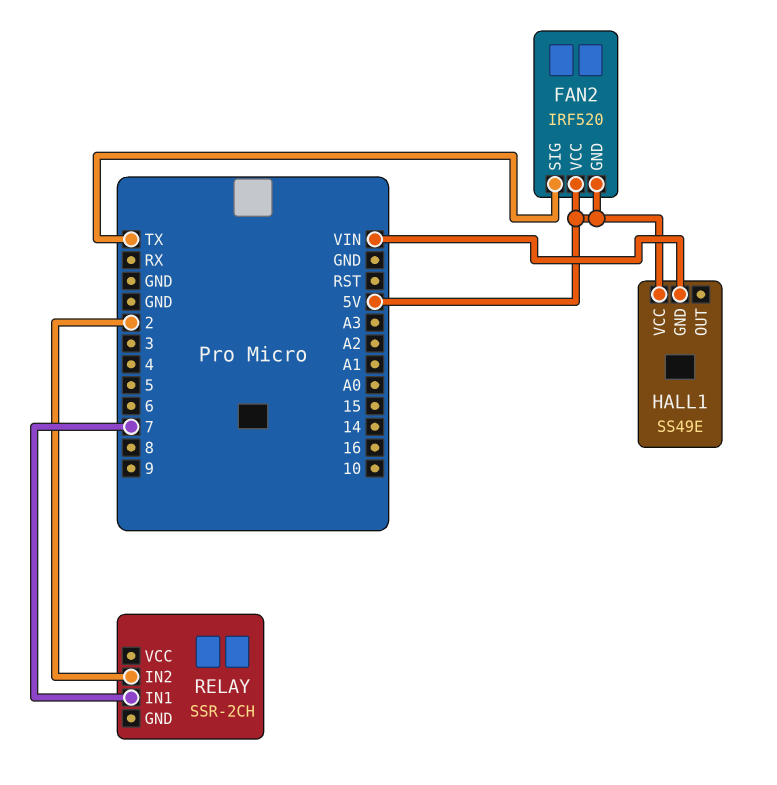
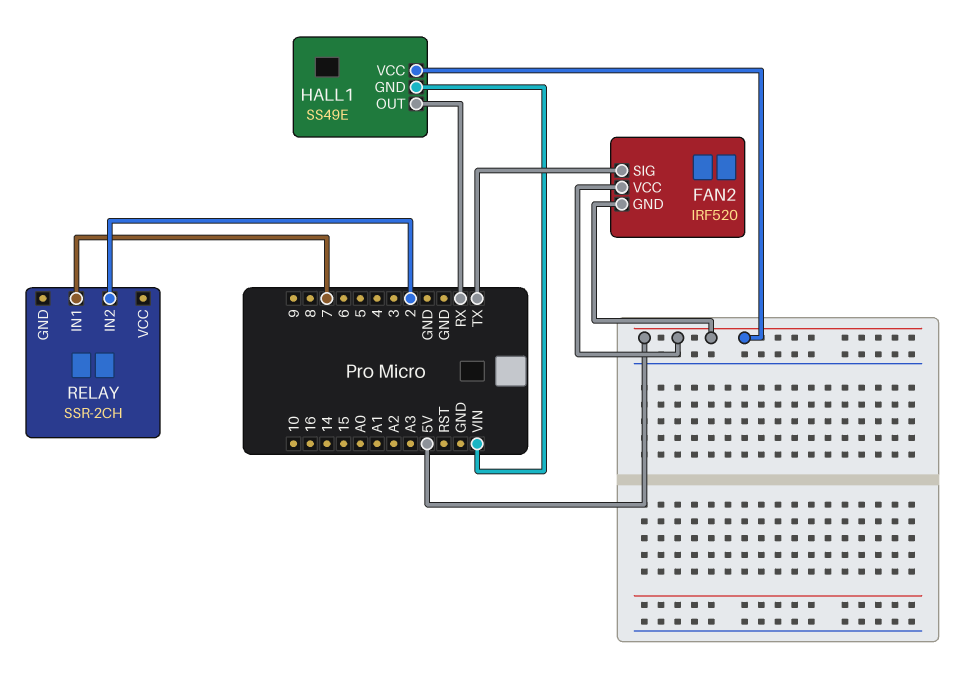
HALL1 pin OUT: none -> RX

